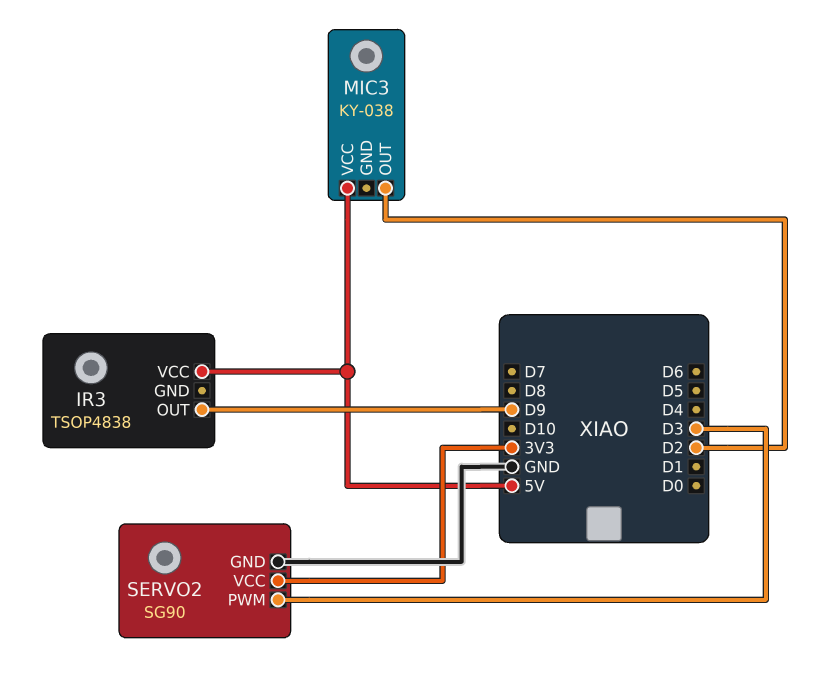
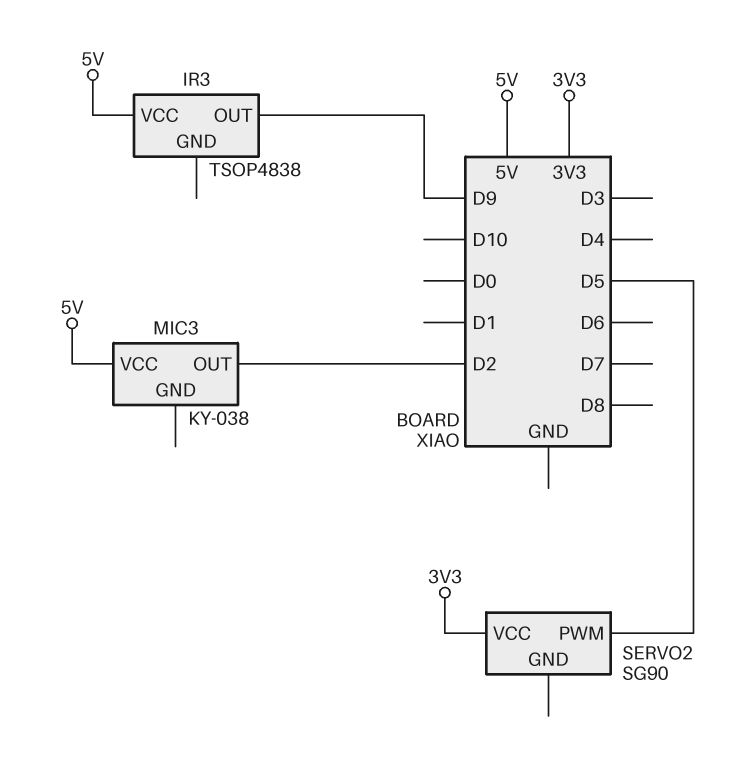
SERVO2 pin GND: GND -> none
SERVO2 pin PWM: D3 -> D5

